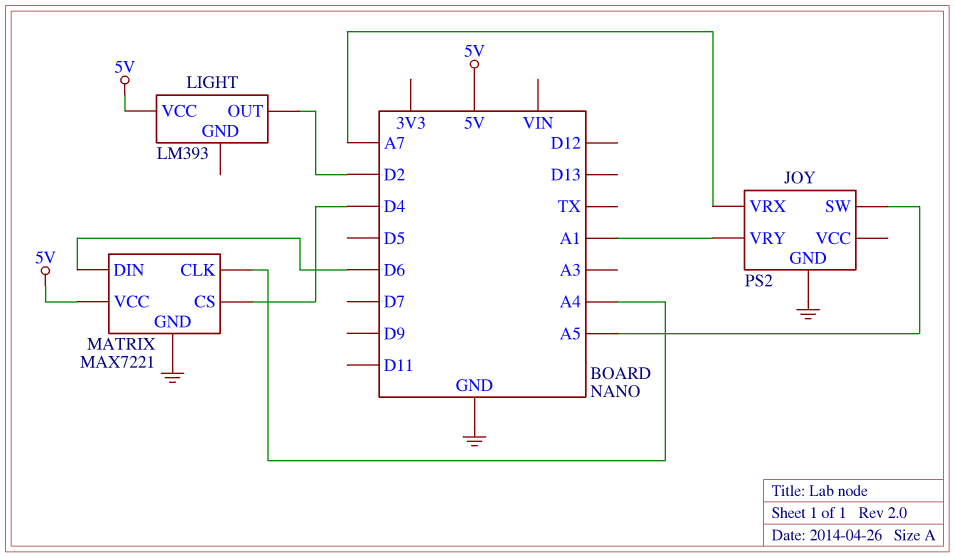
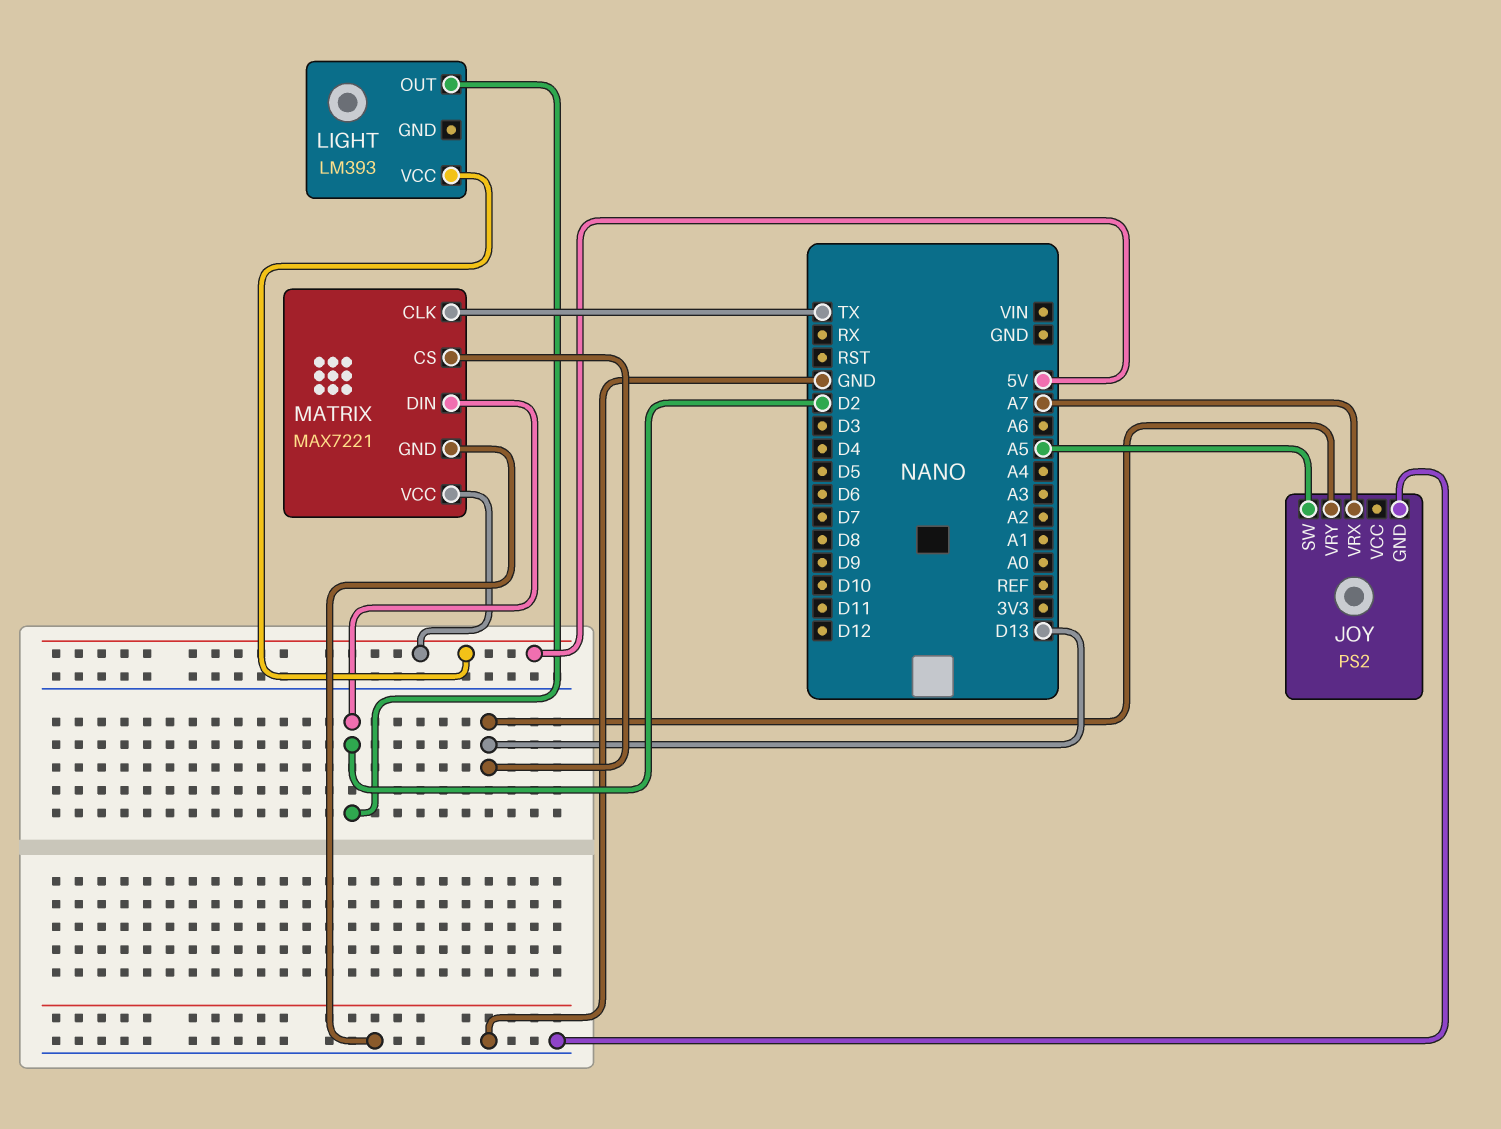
JOY pin VRY: A1 -> D13
MATRIX pin CLK: A4 -> TX
MATRIX pin CS: D4 -> D13
MATRIX pin DIN: D6 -> D2

